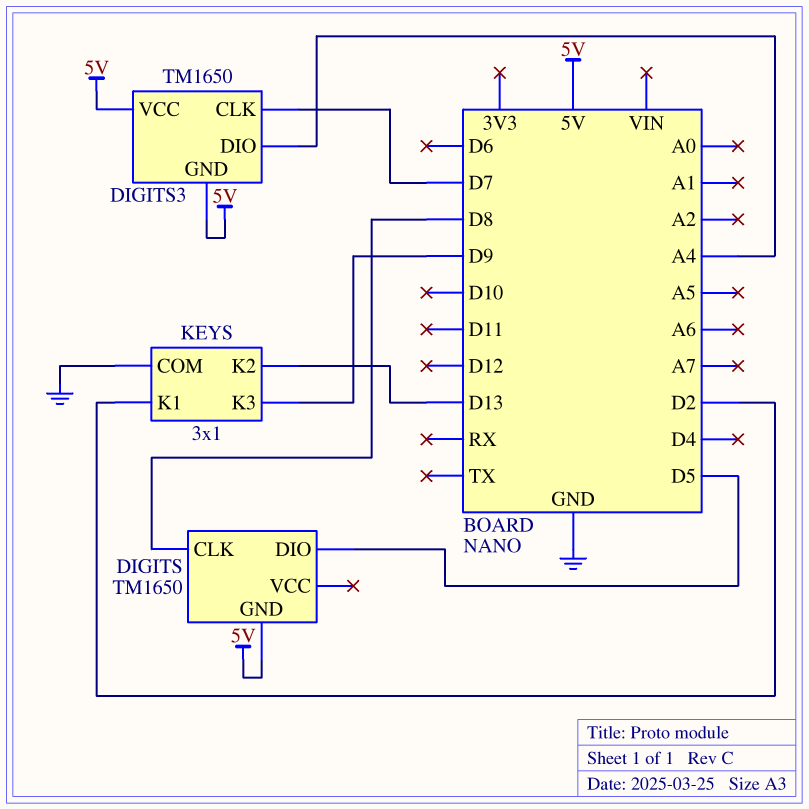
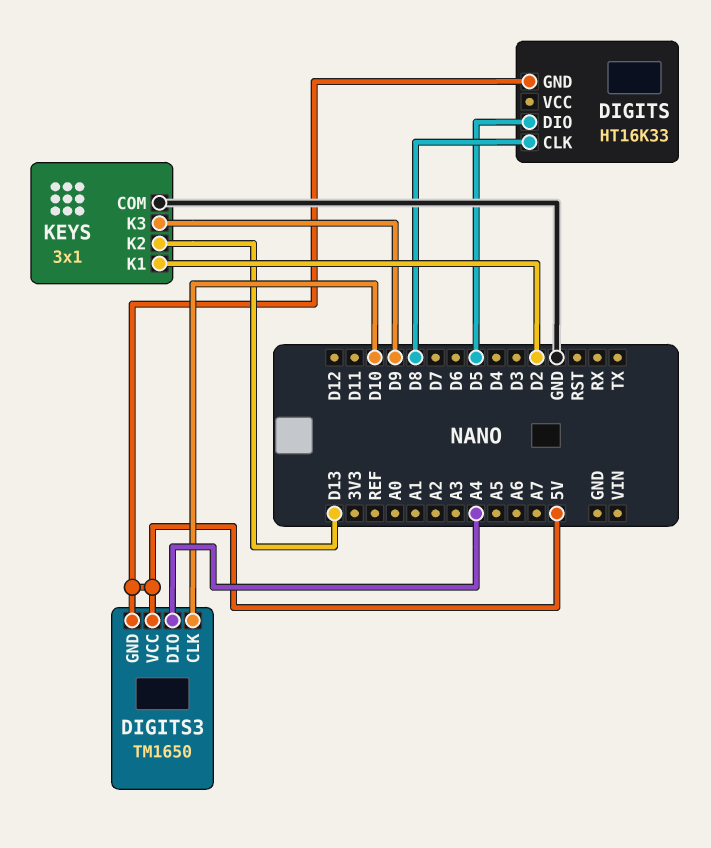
DIGITS: TM1650 -> HT16K33
DIGITS3 pin CLK: D7 -> D10

